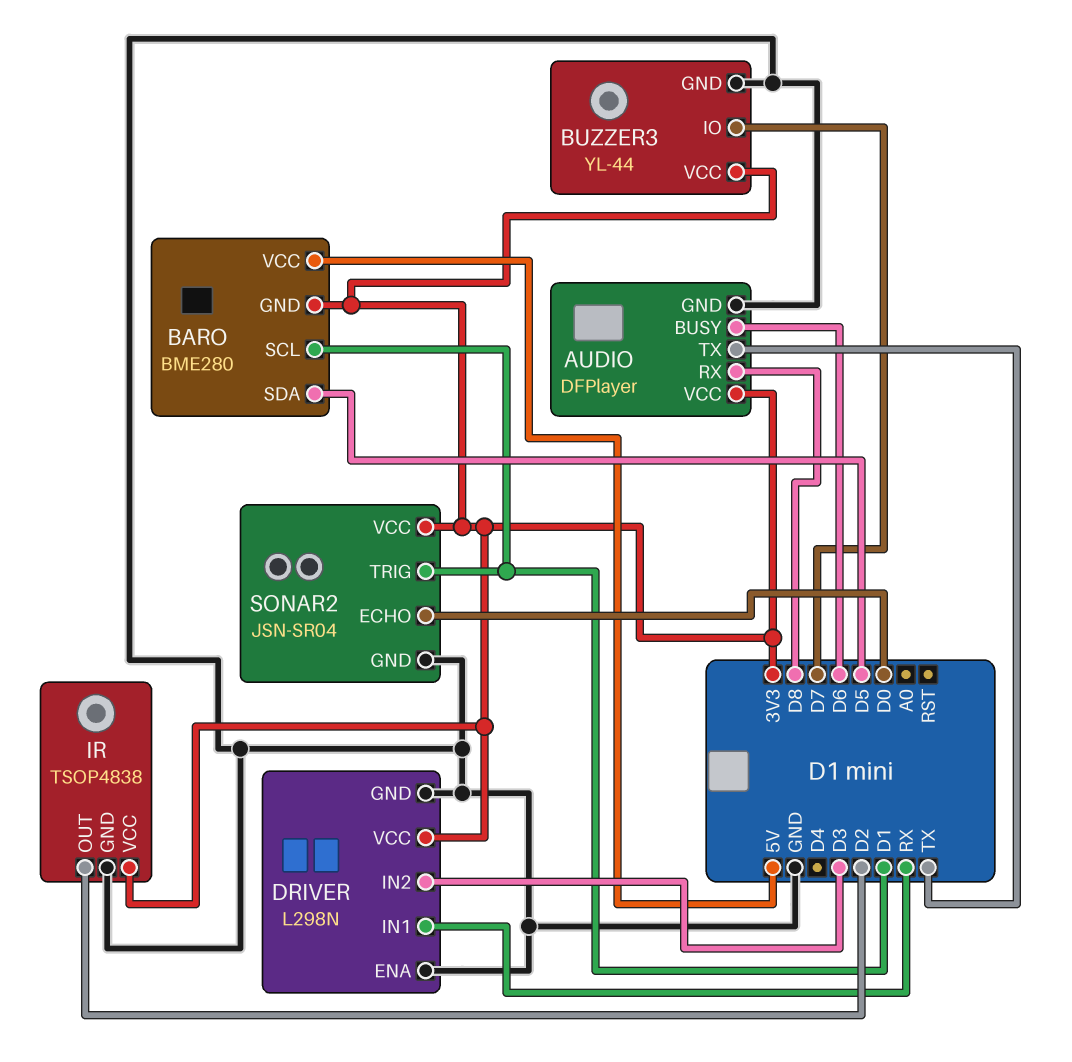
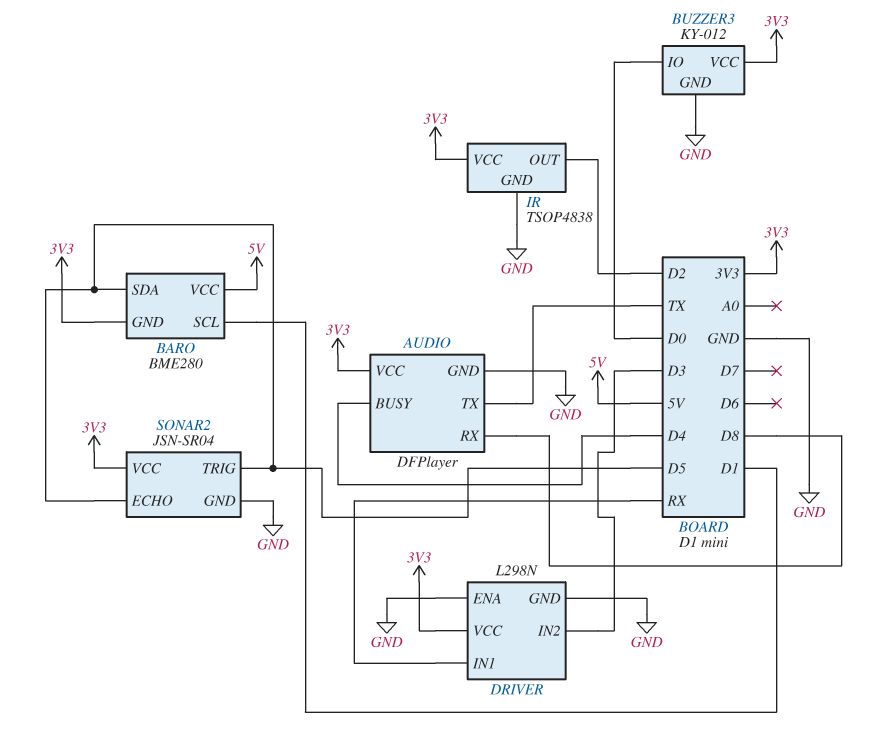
AUDIO pin BUSY: D6 -> D4
BUZZER3: YL-44 -> KY-012
BUZZER3 pin IO: D7 -> D0
SONAR2 pin ECHO: D0 -> D5
SONAR2 pin TRIG: D1 -> D5

